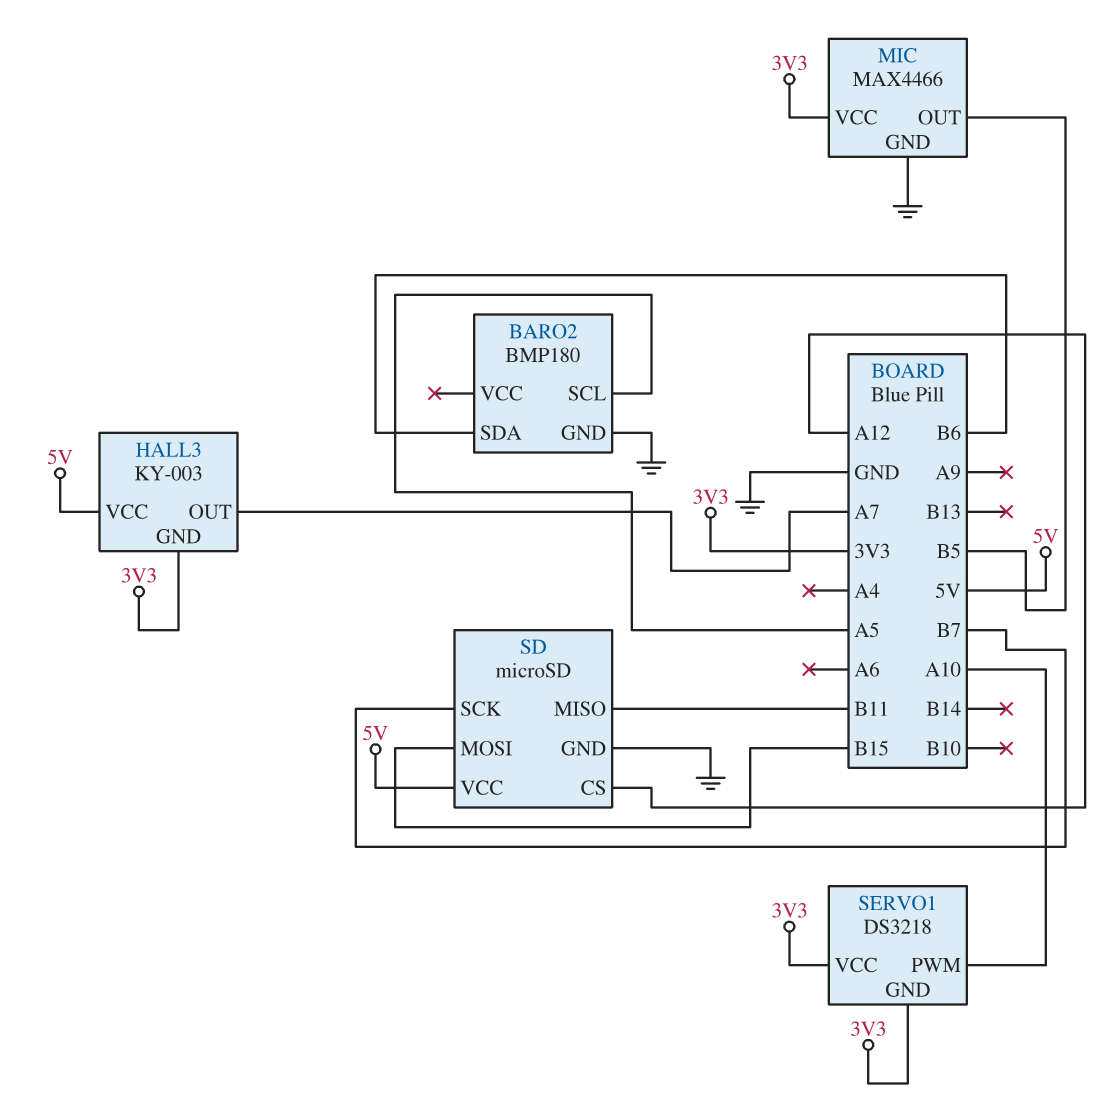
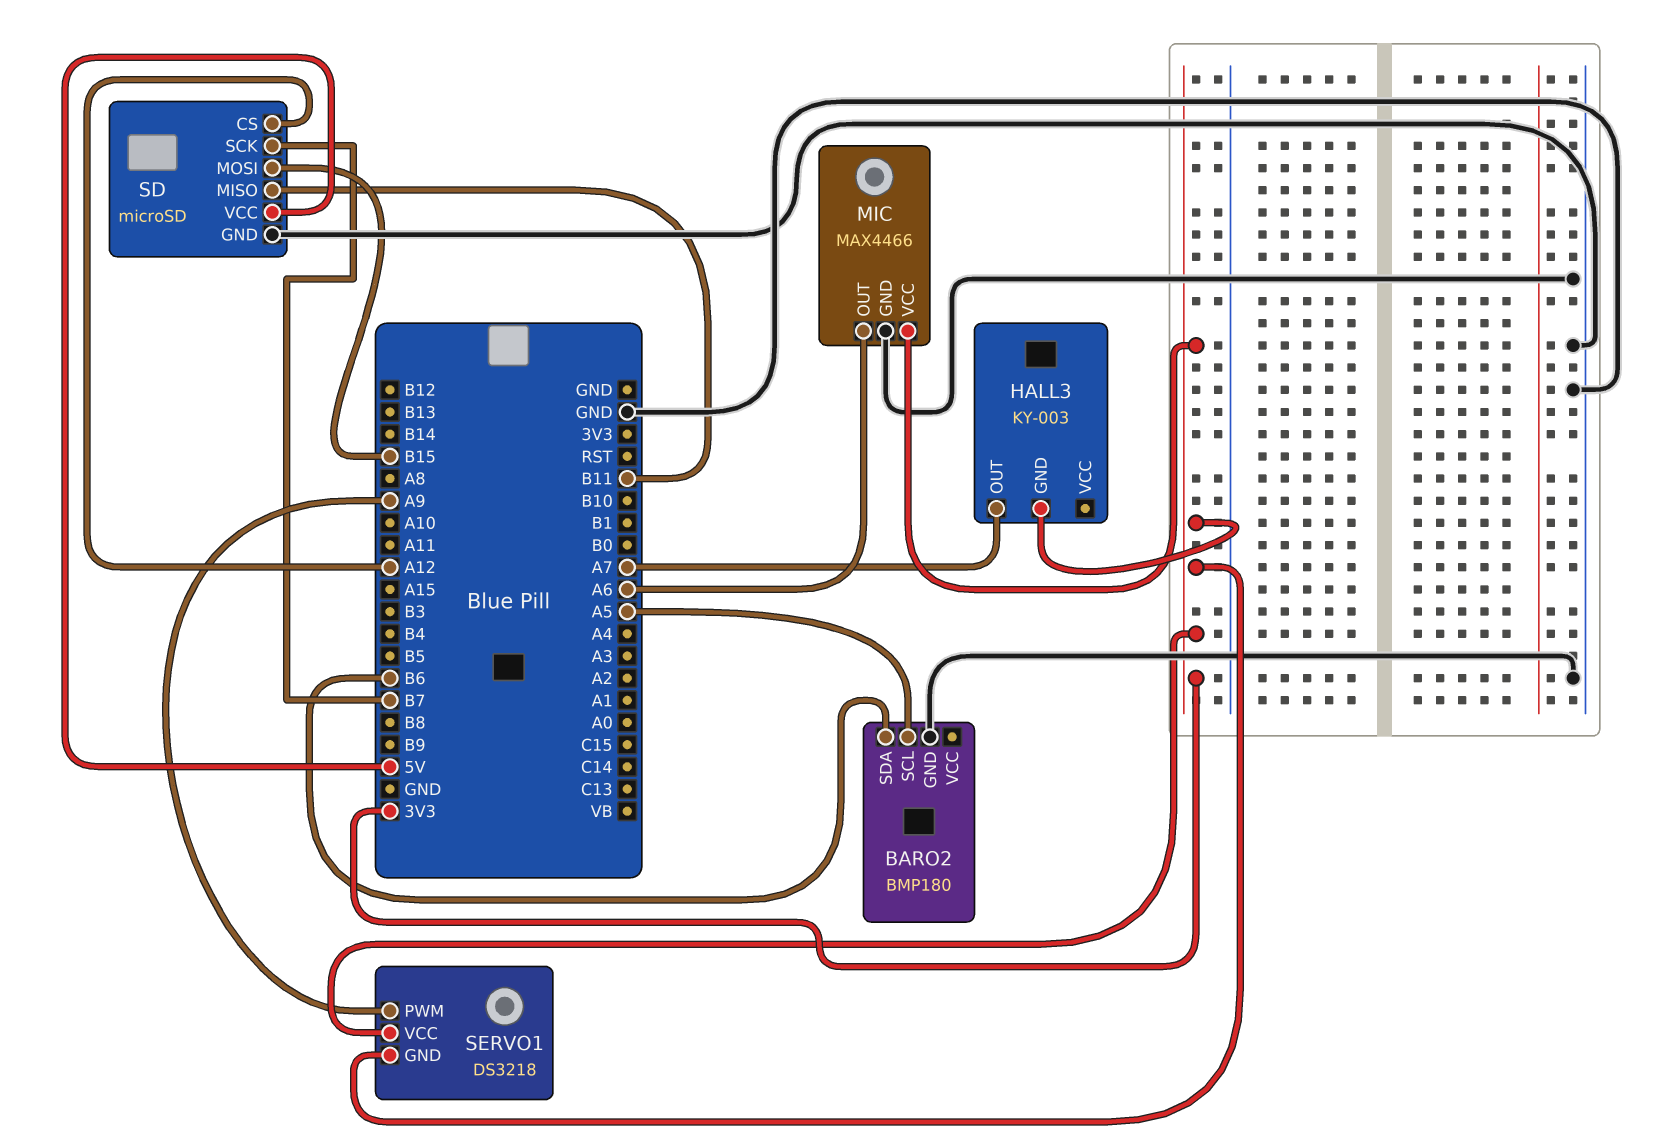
HALL3 pin VCC: 5V -> none
MIC pin OUT: B5 -> A6
SERVO1 pin PWM: A10 -> A9

